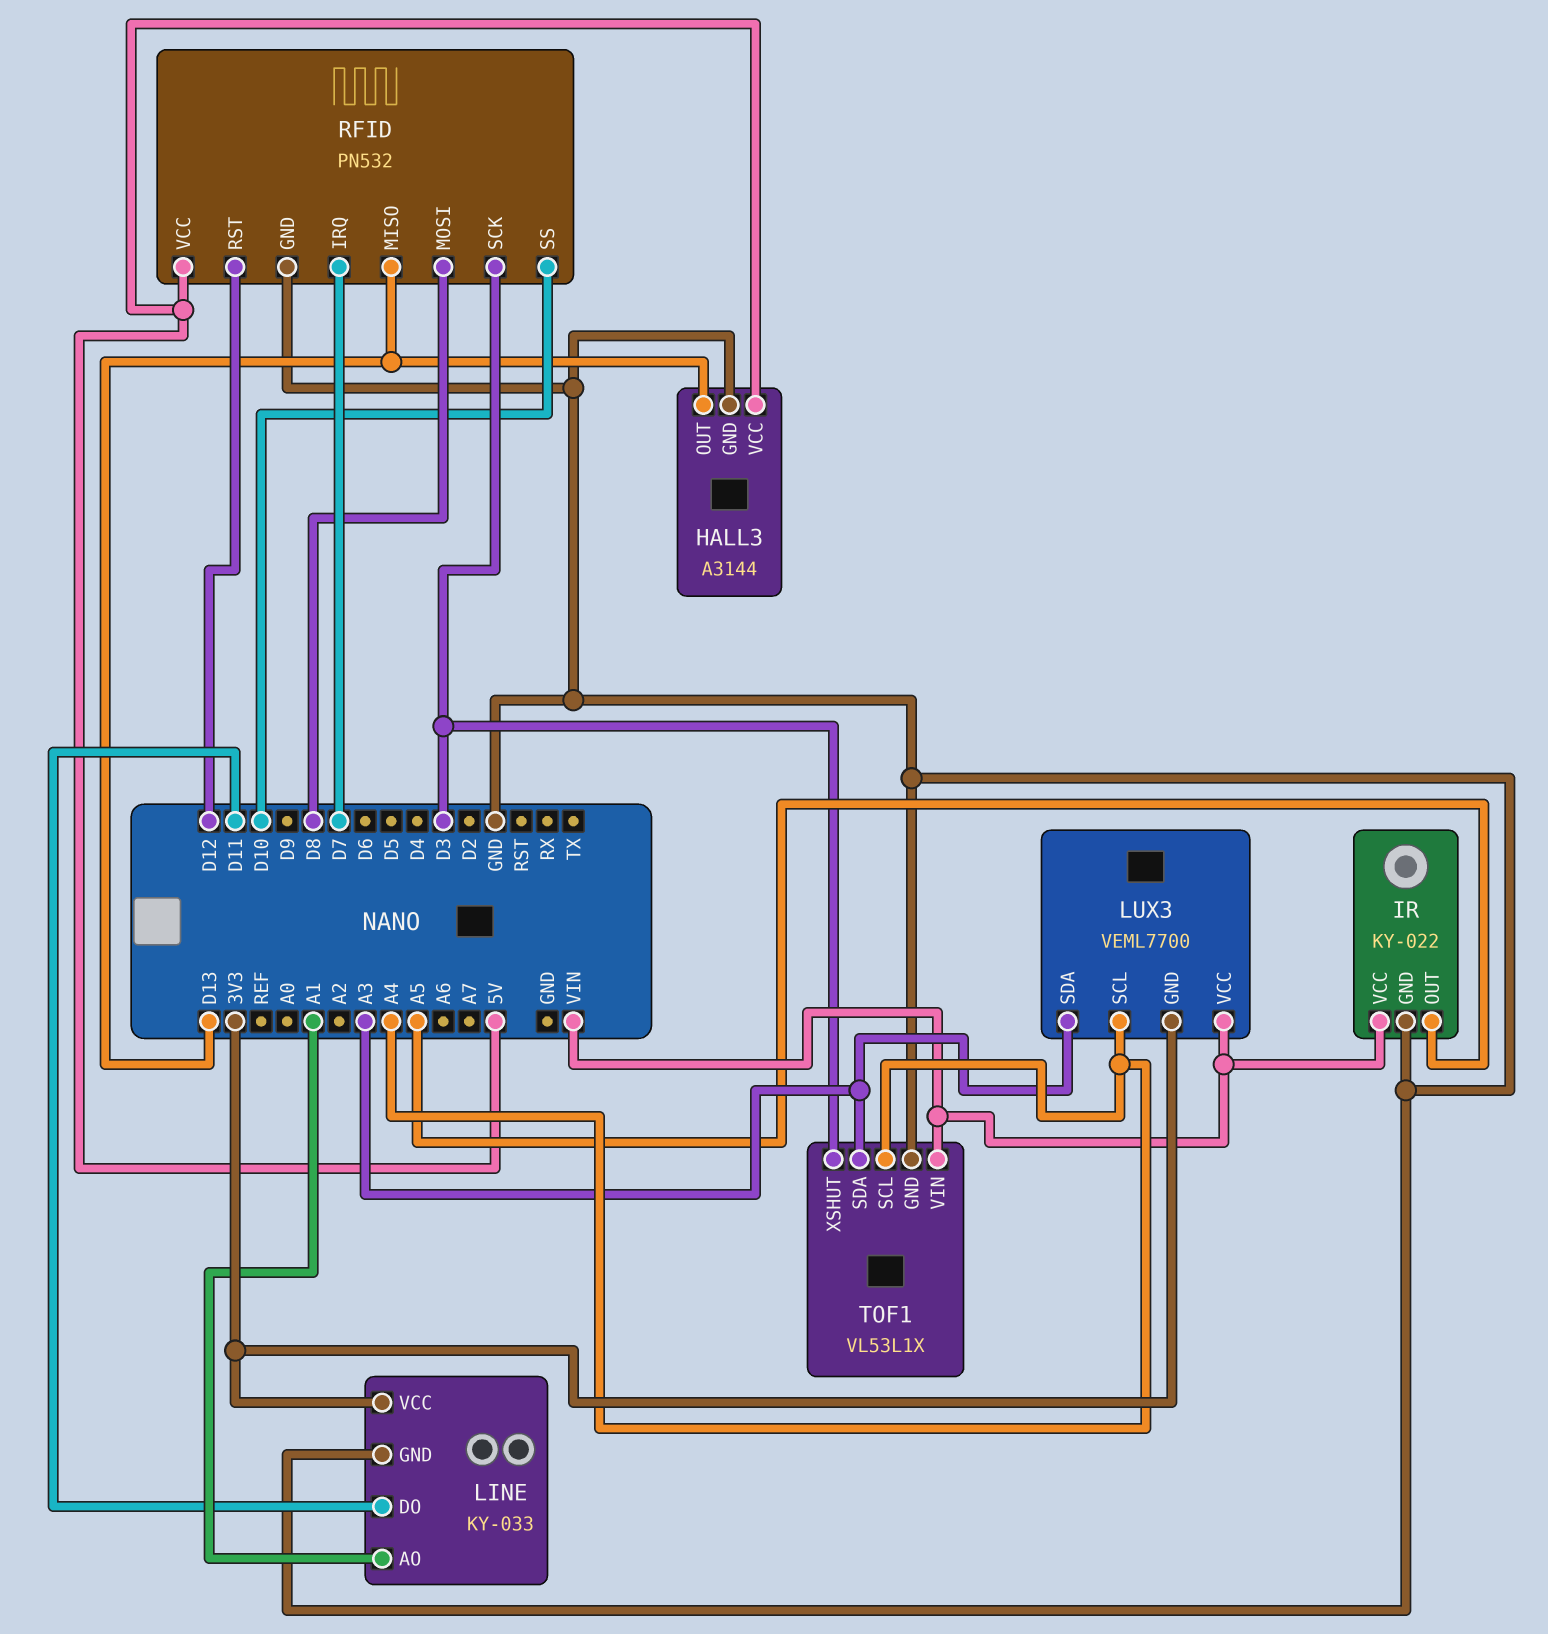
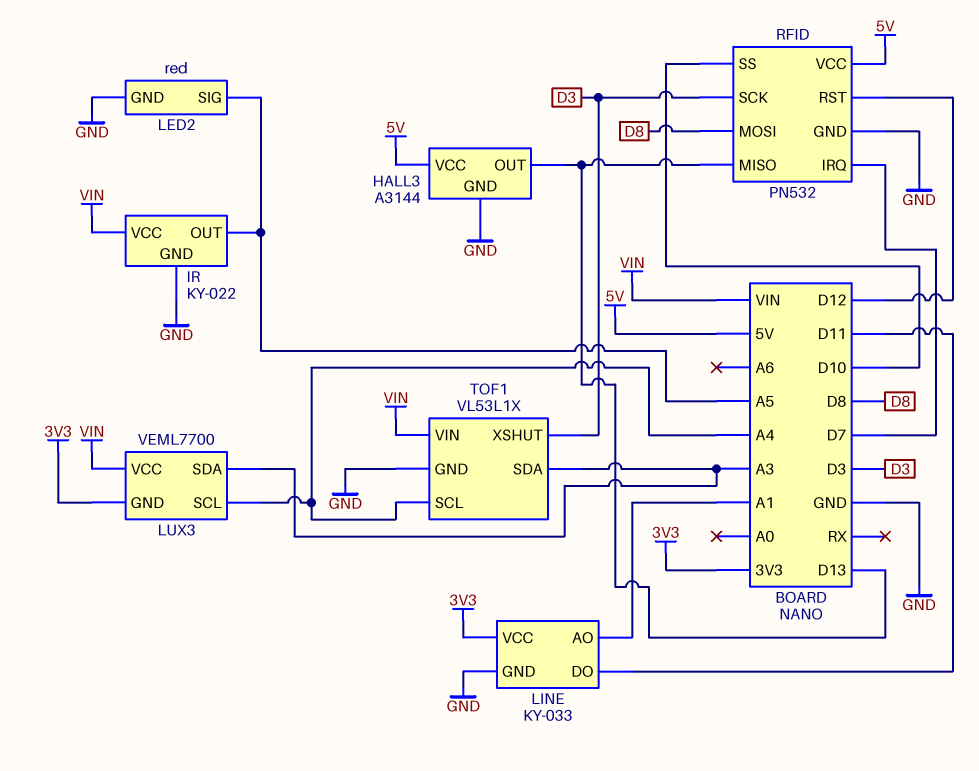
LED2: none -> red
LED2 pin GND: none -> GND
LED2 pin SIG: none -> A5

